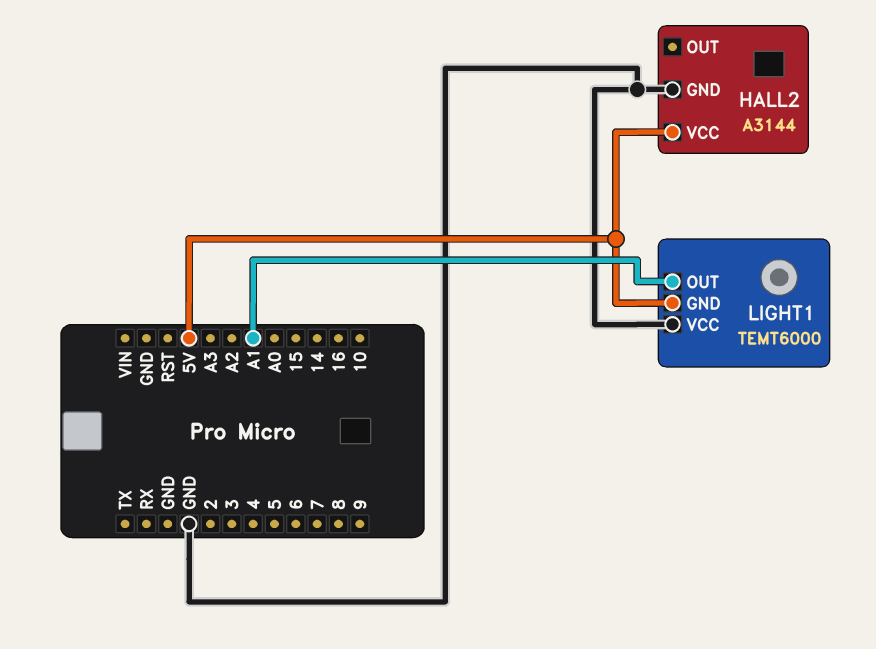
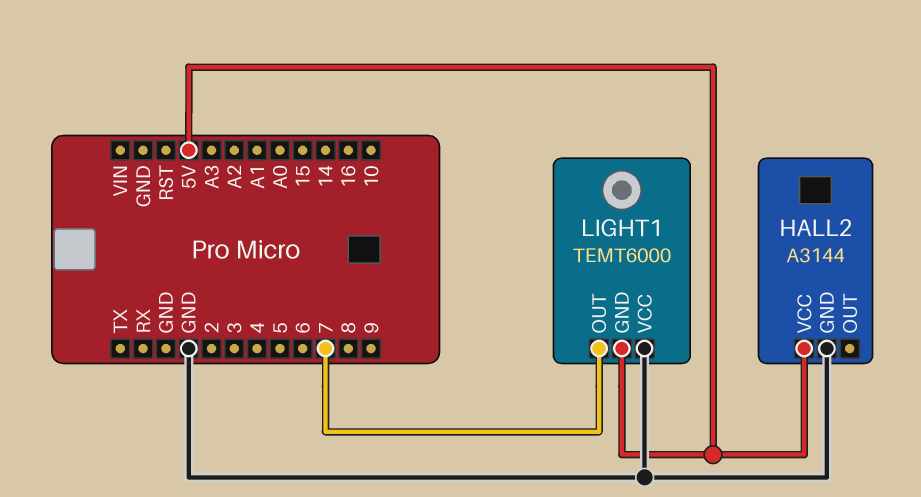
LIGHT1 pin OUT: A1 -> 7

